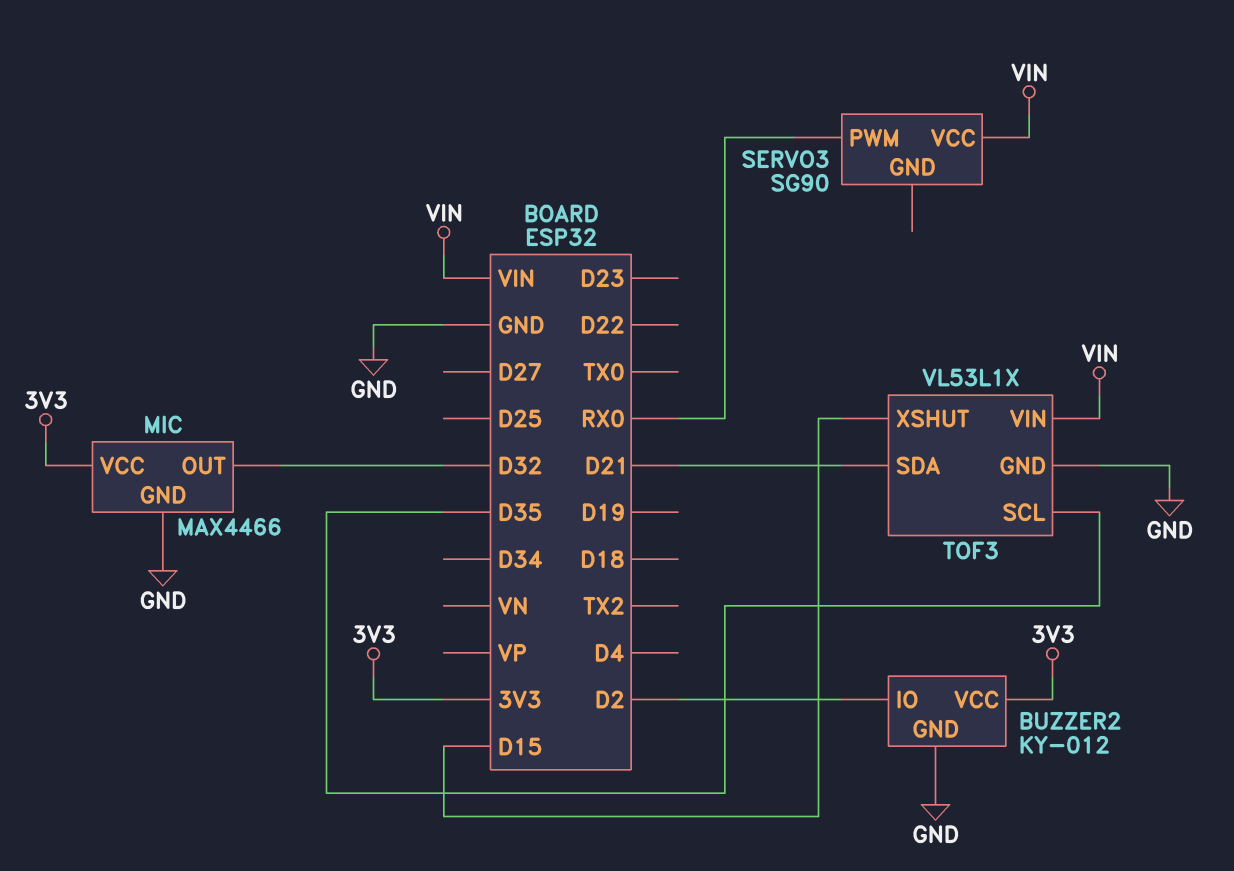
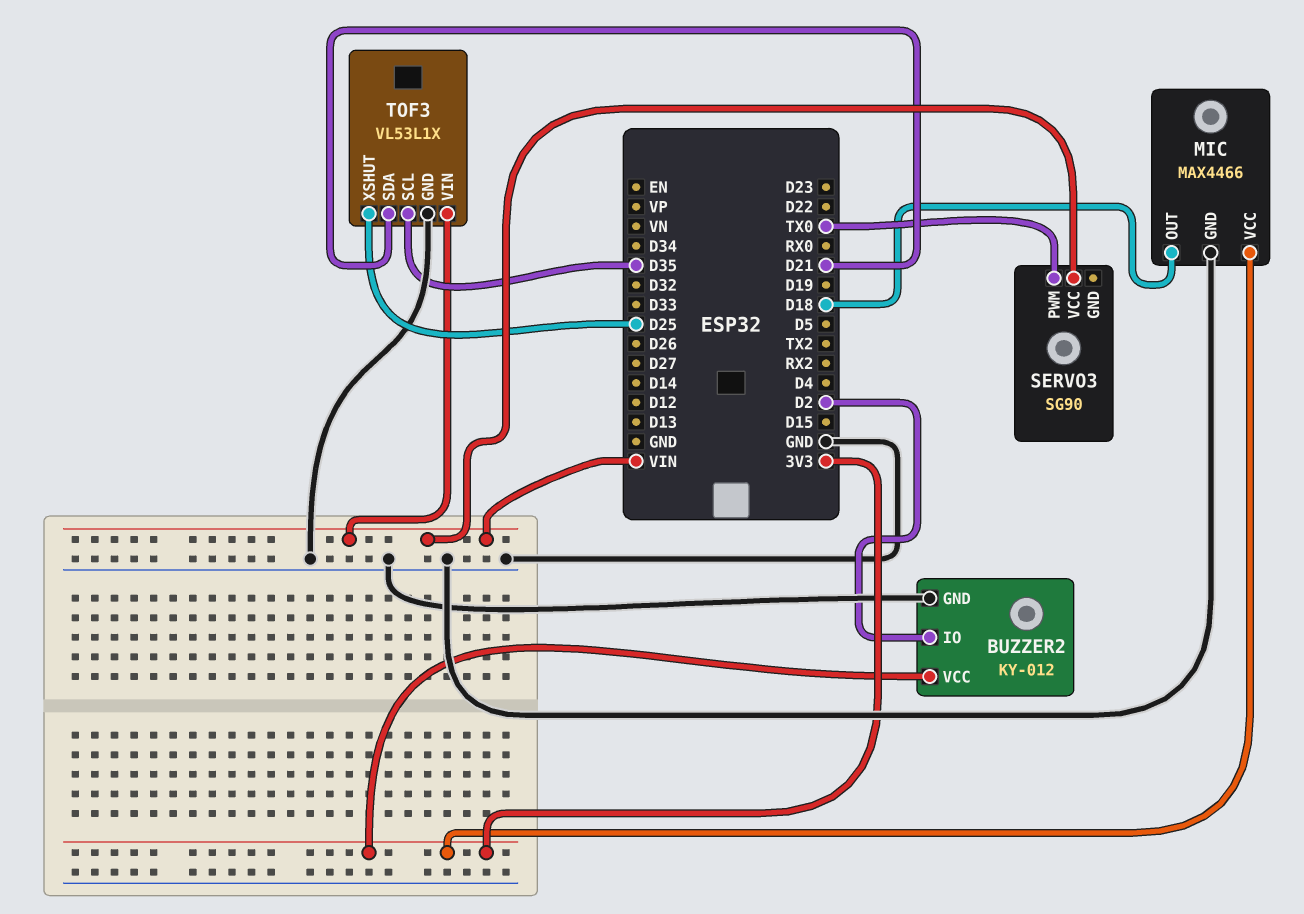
MIC pin OUT: D32 -> D18
SERVO3 pin PWM: RX0 -> TX0
TOF3 pin XSHUT: D15 -> D25

